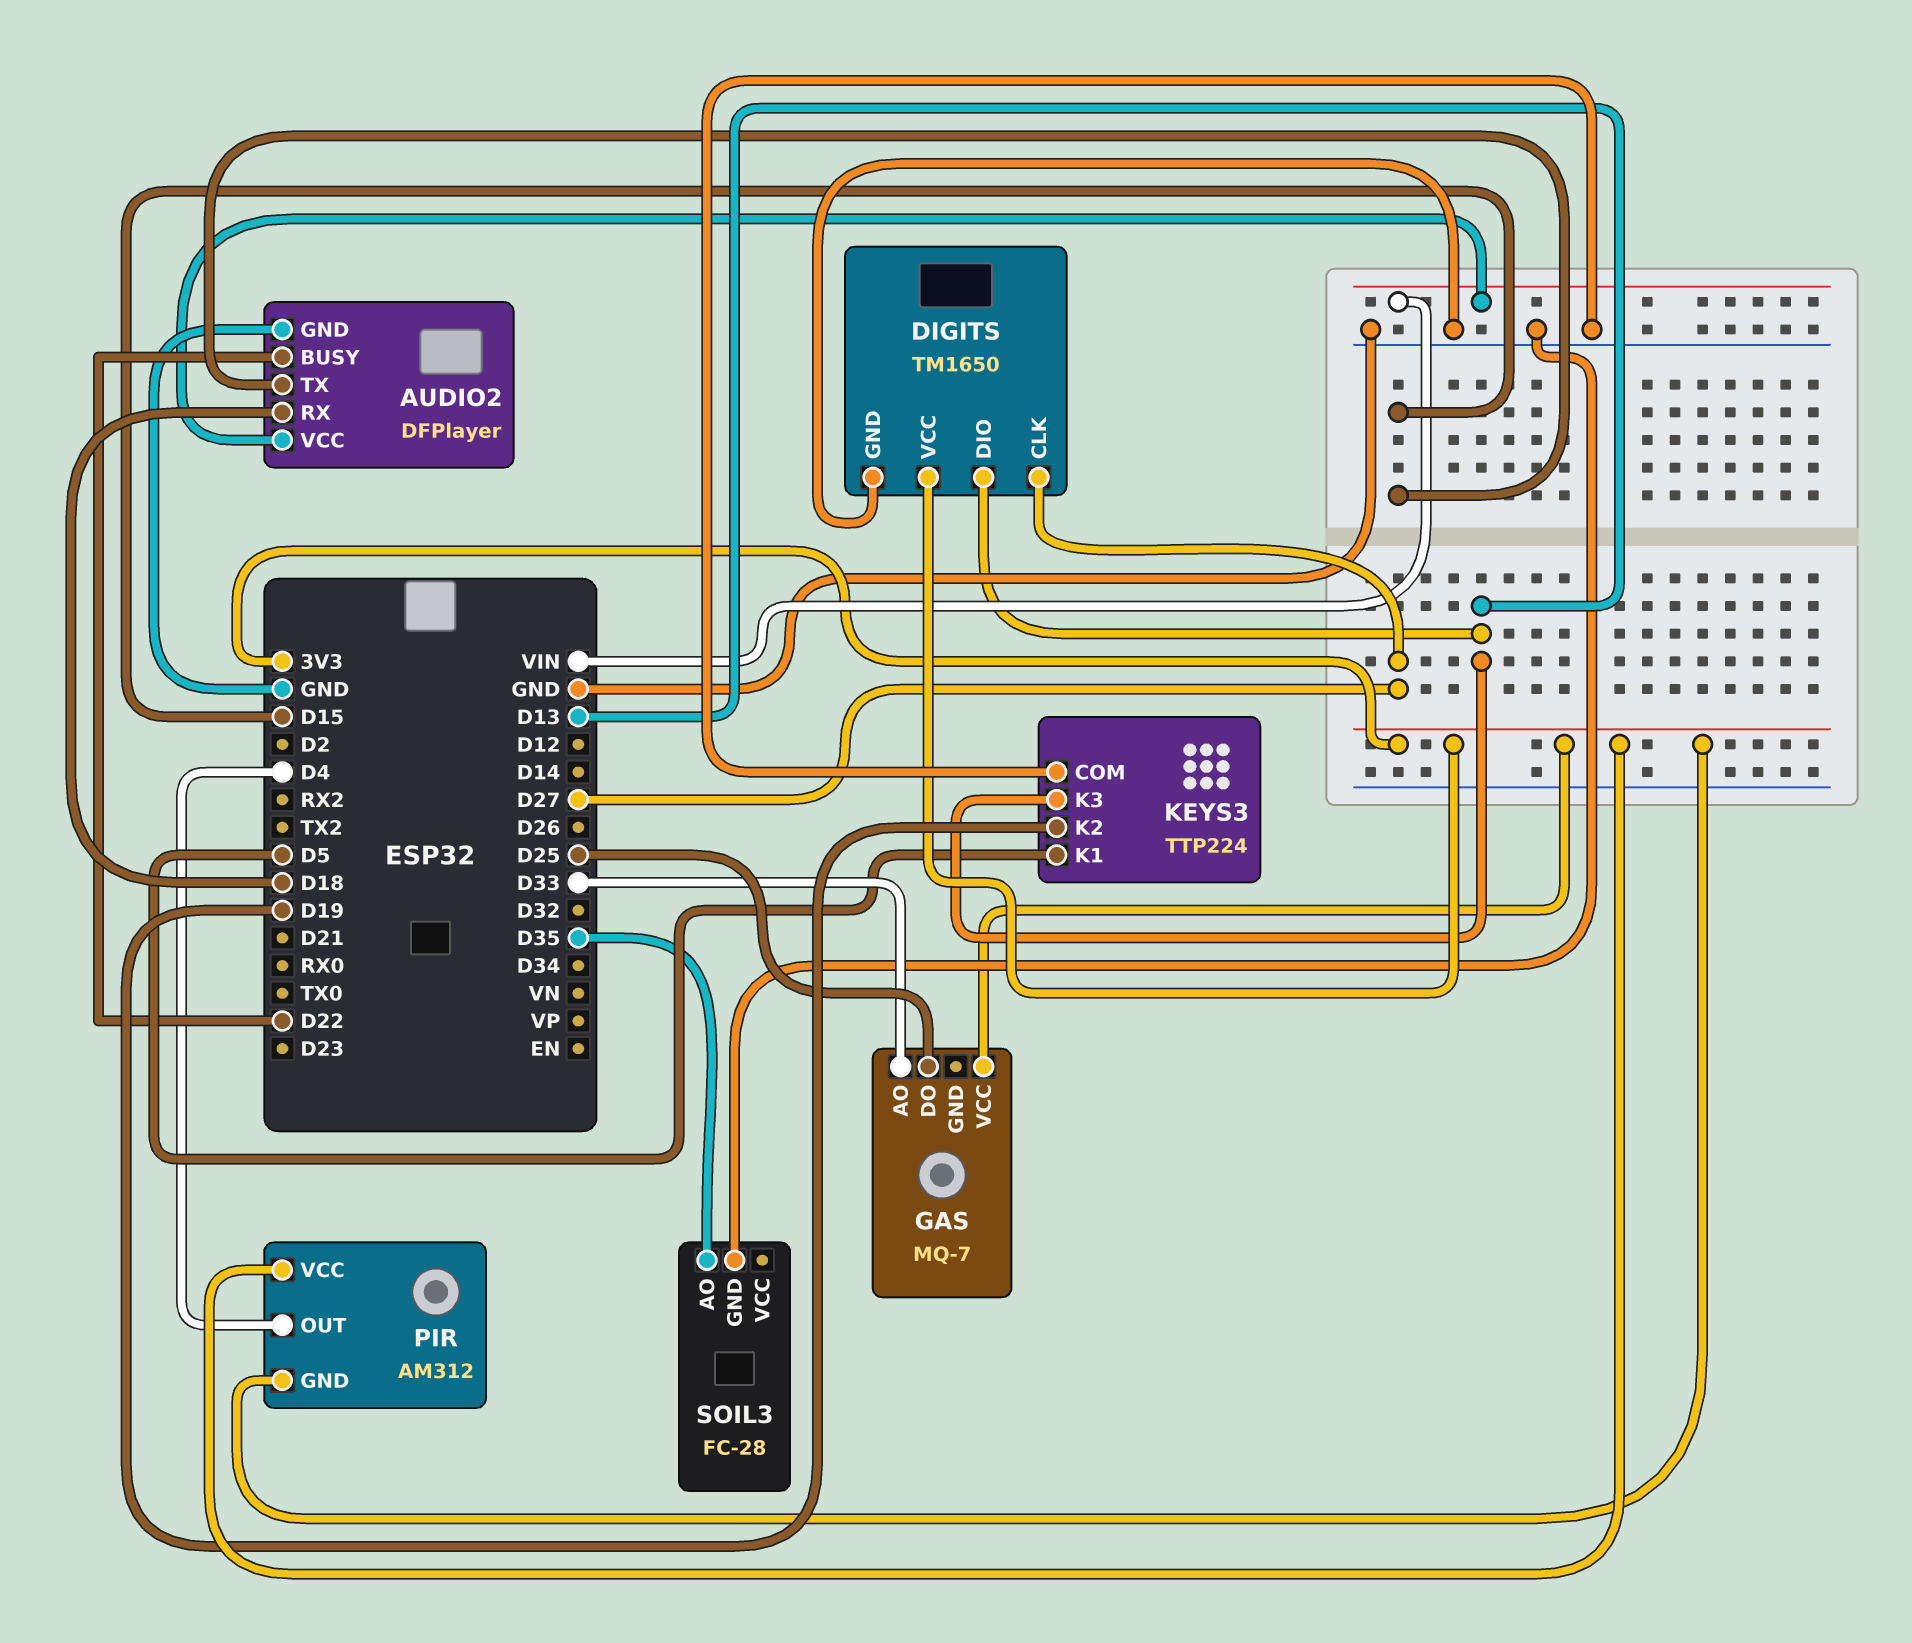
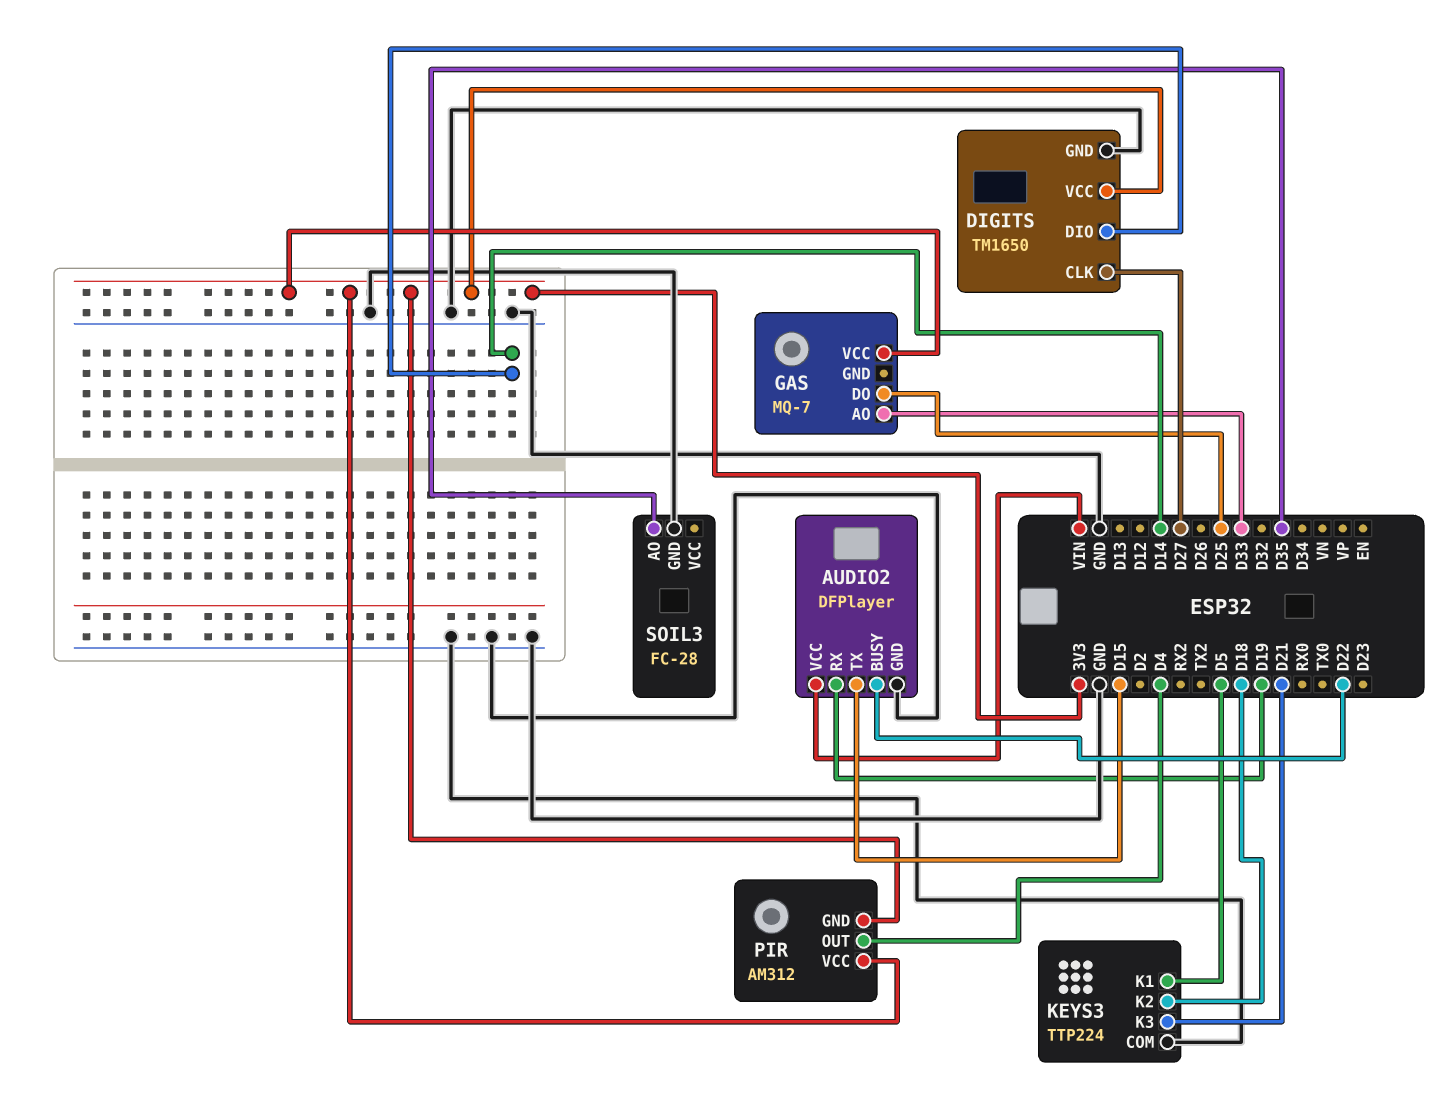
AUDIO2 pin RX: D18 -> D19
DIGITS pin DIO: D13 -> D14
KEYS3 pin K2: D19 -> D18
KEYS3 pin K3: D13 -> D21

